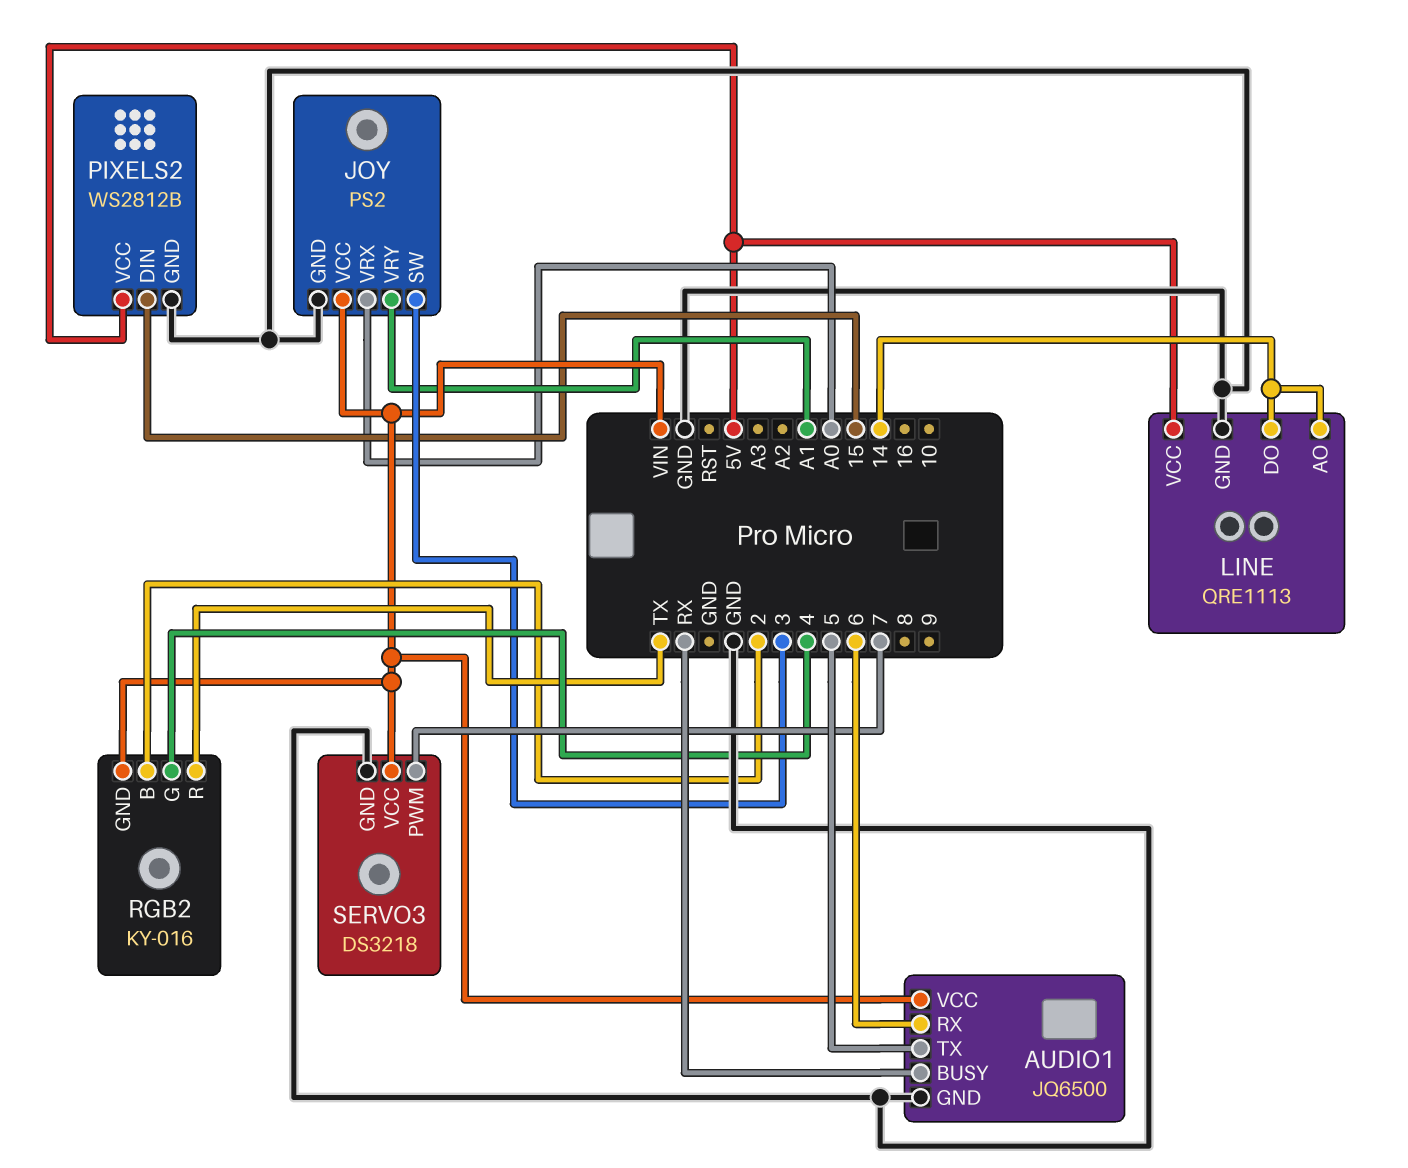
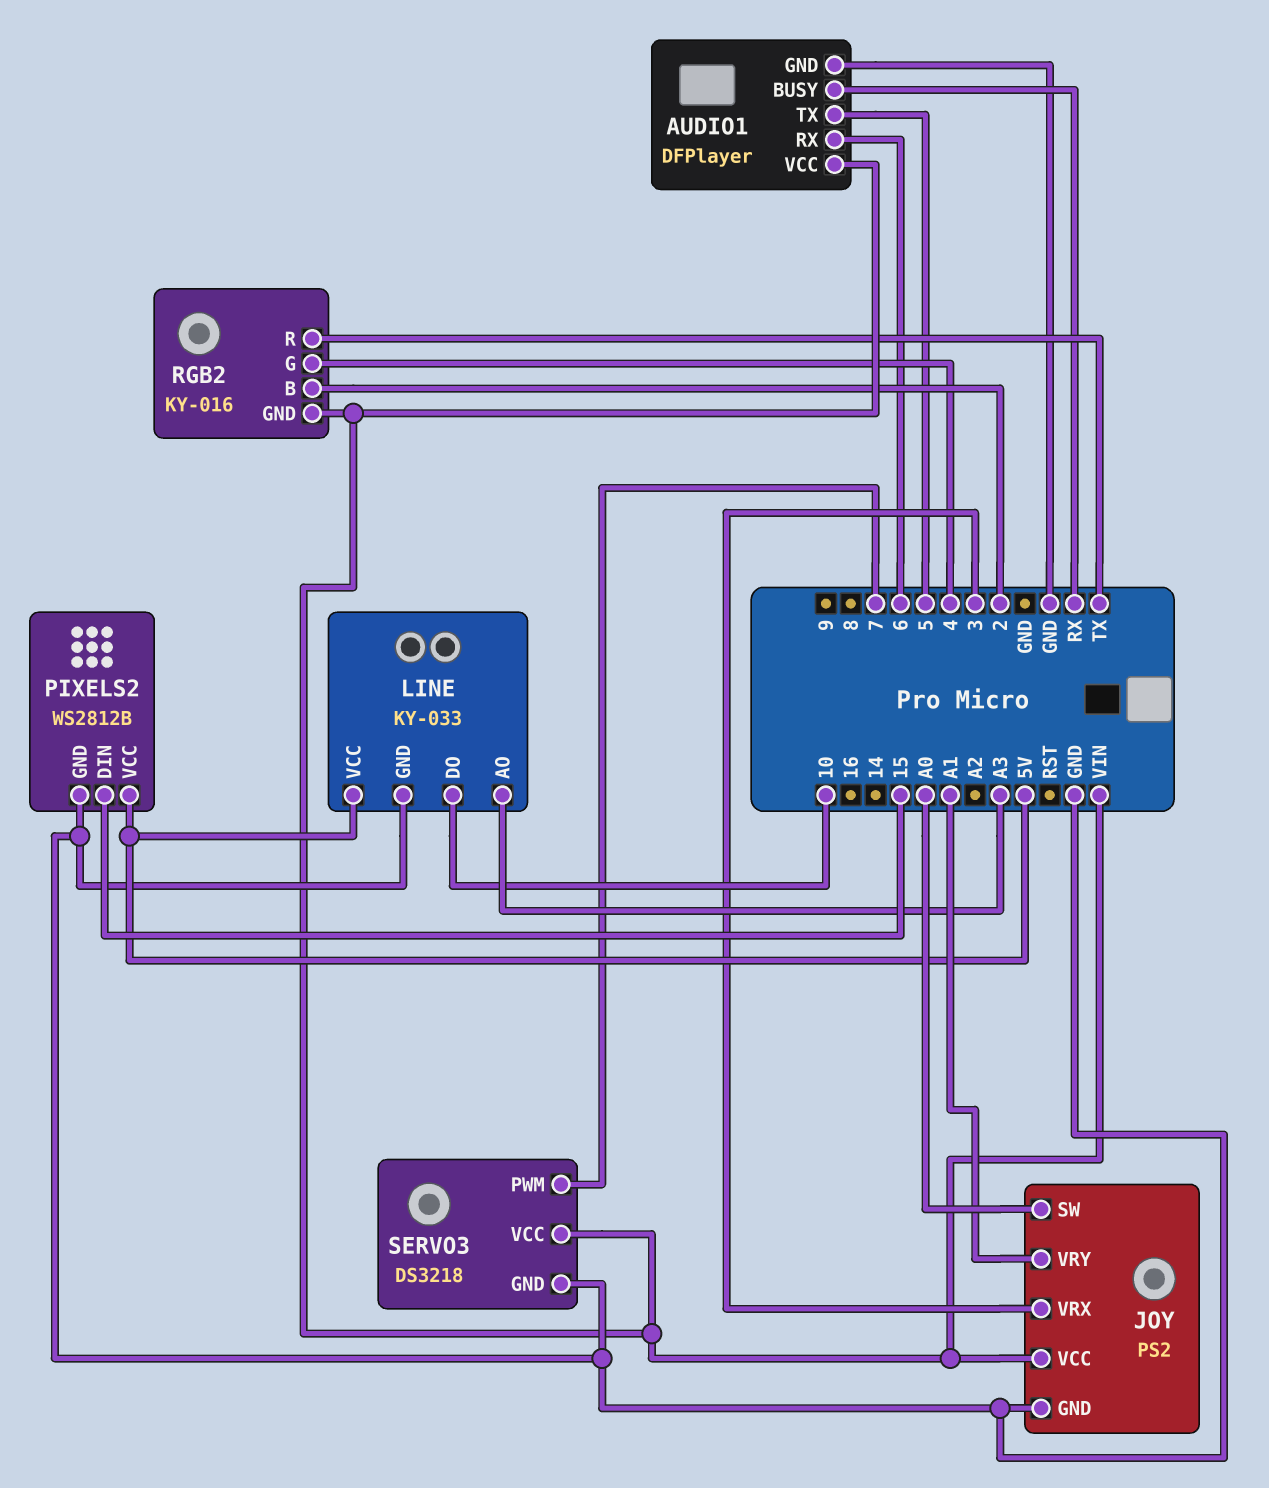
AUDIO1: JQ6500 -> DFPlayer
JOY pin SW: 3 -> A0
JOY pin VRX: A0 -> 3
LINE: QRE1113 -> KY-033
LINE pin AO: 14 -> A3
LINE pin DO: 14 -> 10

